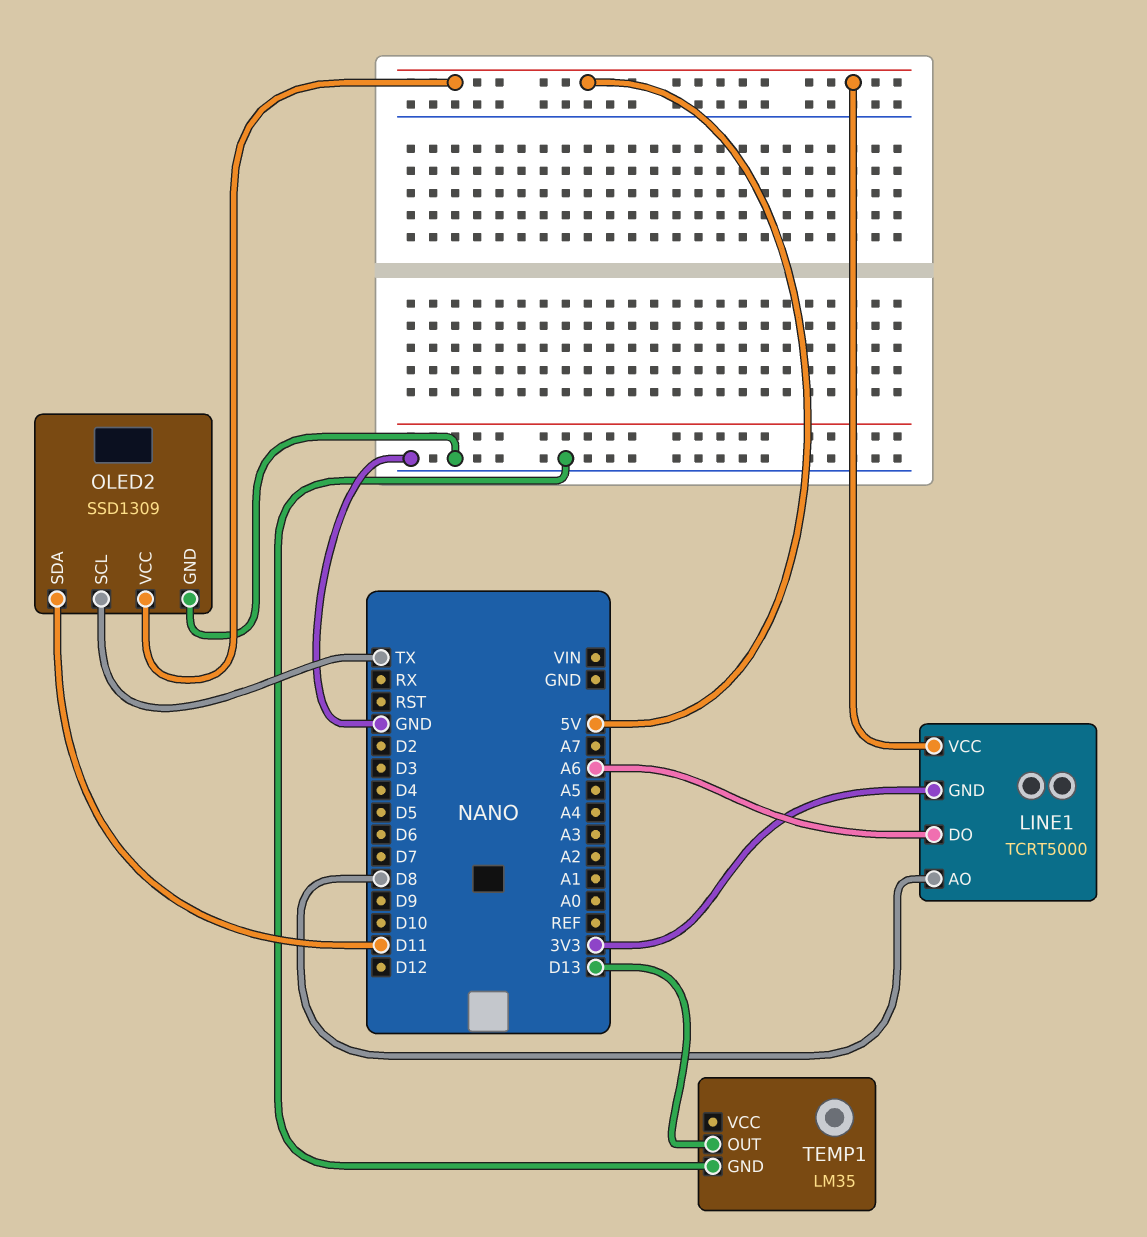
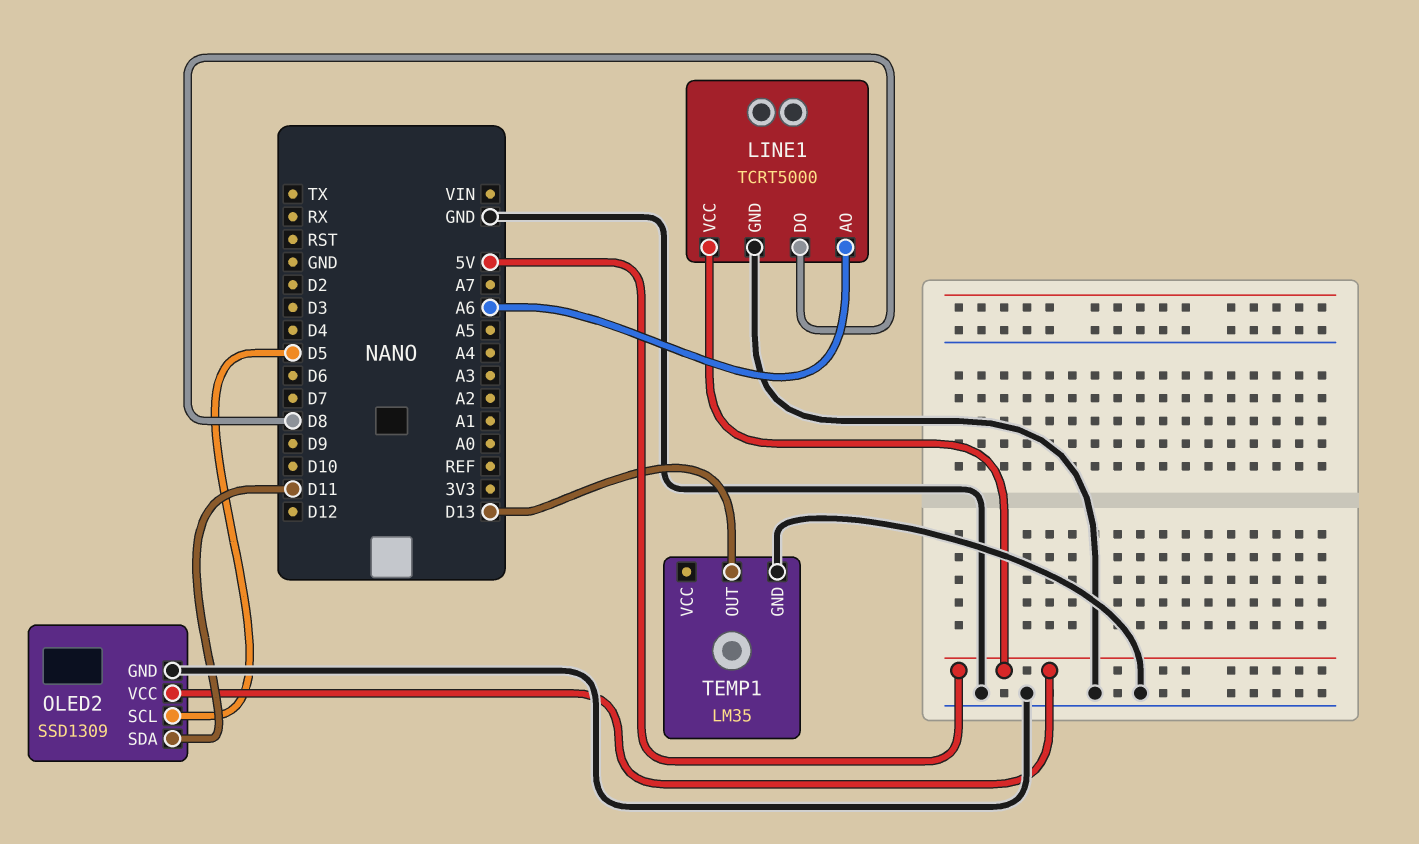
LINE1 pin AO: D8 -> A6
LINE1 pin DO: A6 -> D8
LINE1 pin GND: 3V3 -> GND
OLED2 pin SCL: TX -> D5

